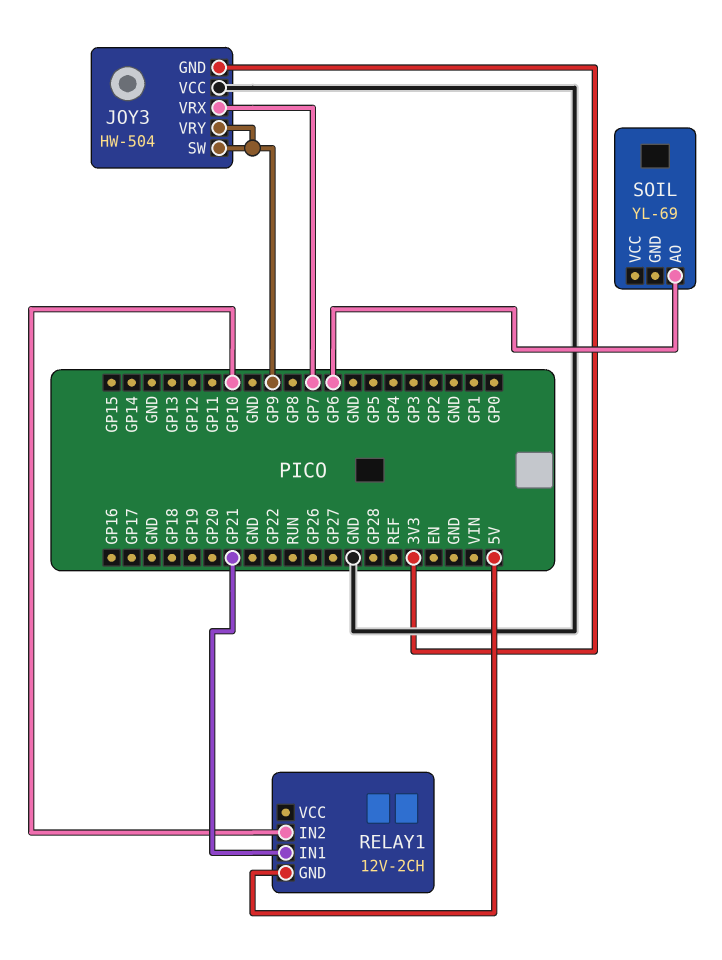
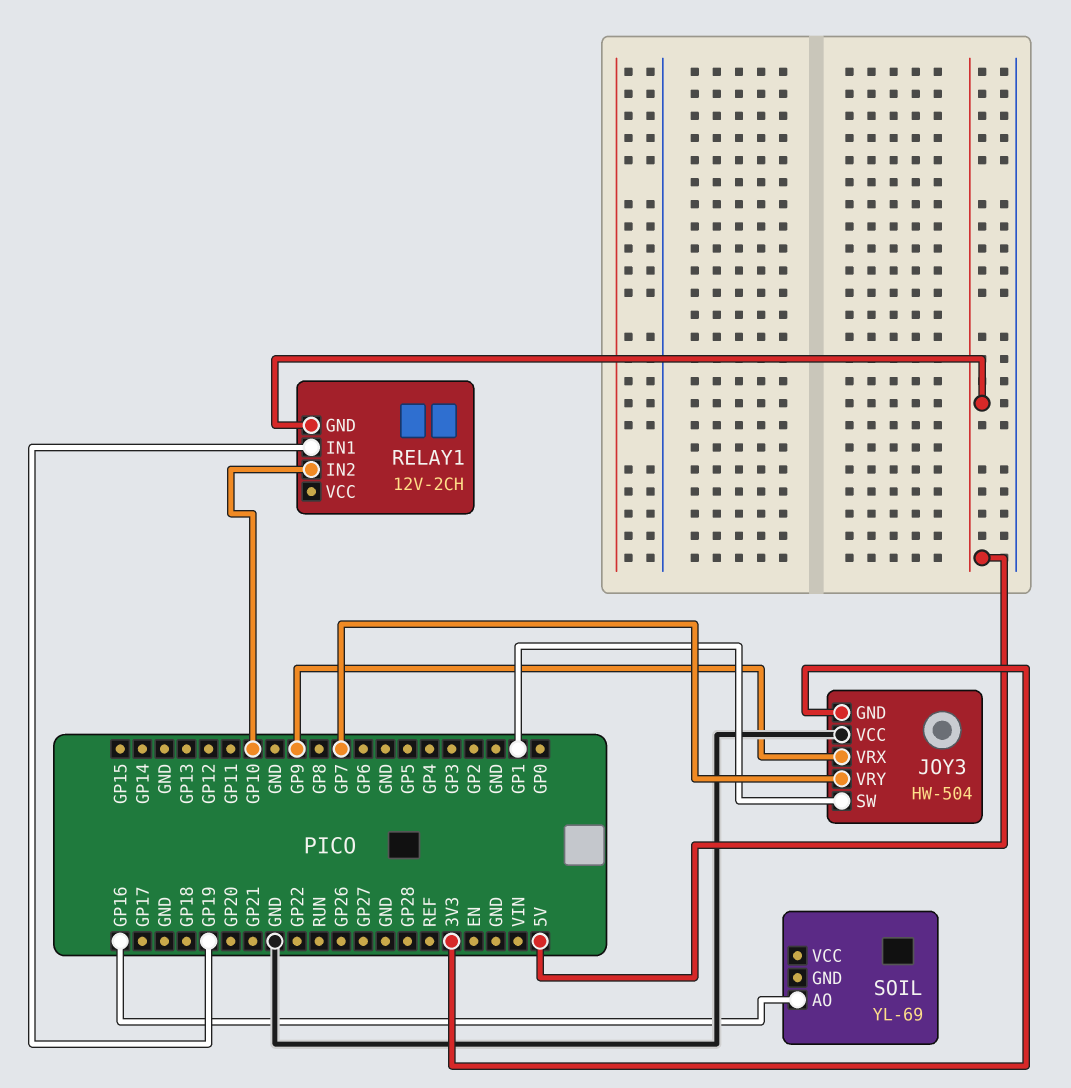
JOY3 pin SW: GP9 -> GP1
JOY3 pin VRX: GP7 -> GP9
JOY3 pin VRY: GP9 -> GP7
RELAY1 pin IN1: GP21 -> GP19
SOIL pin AO: GP6 -> GP16

